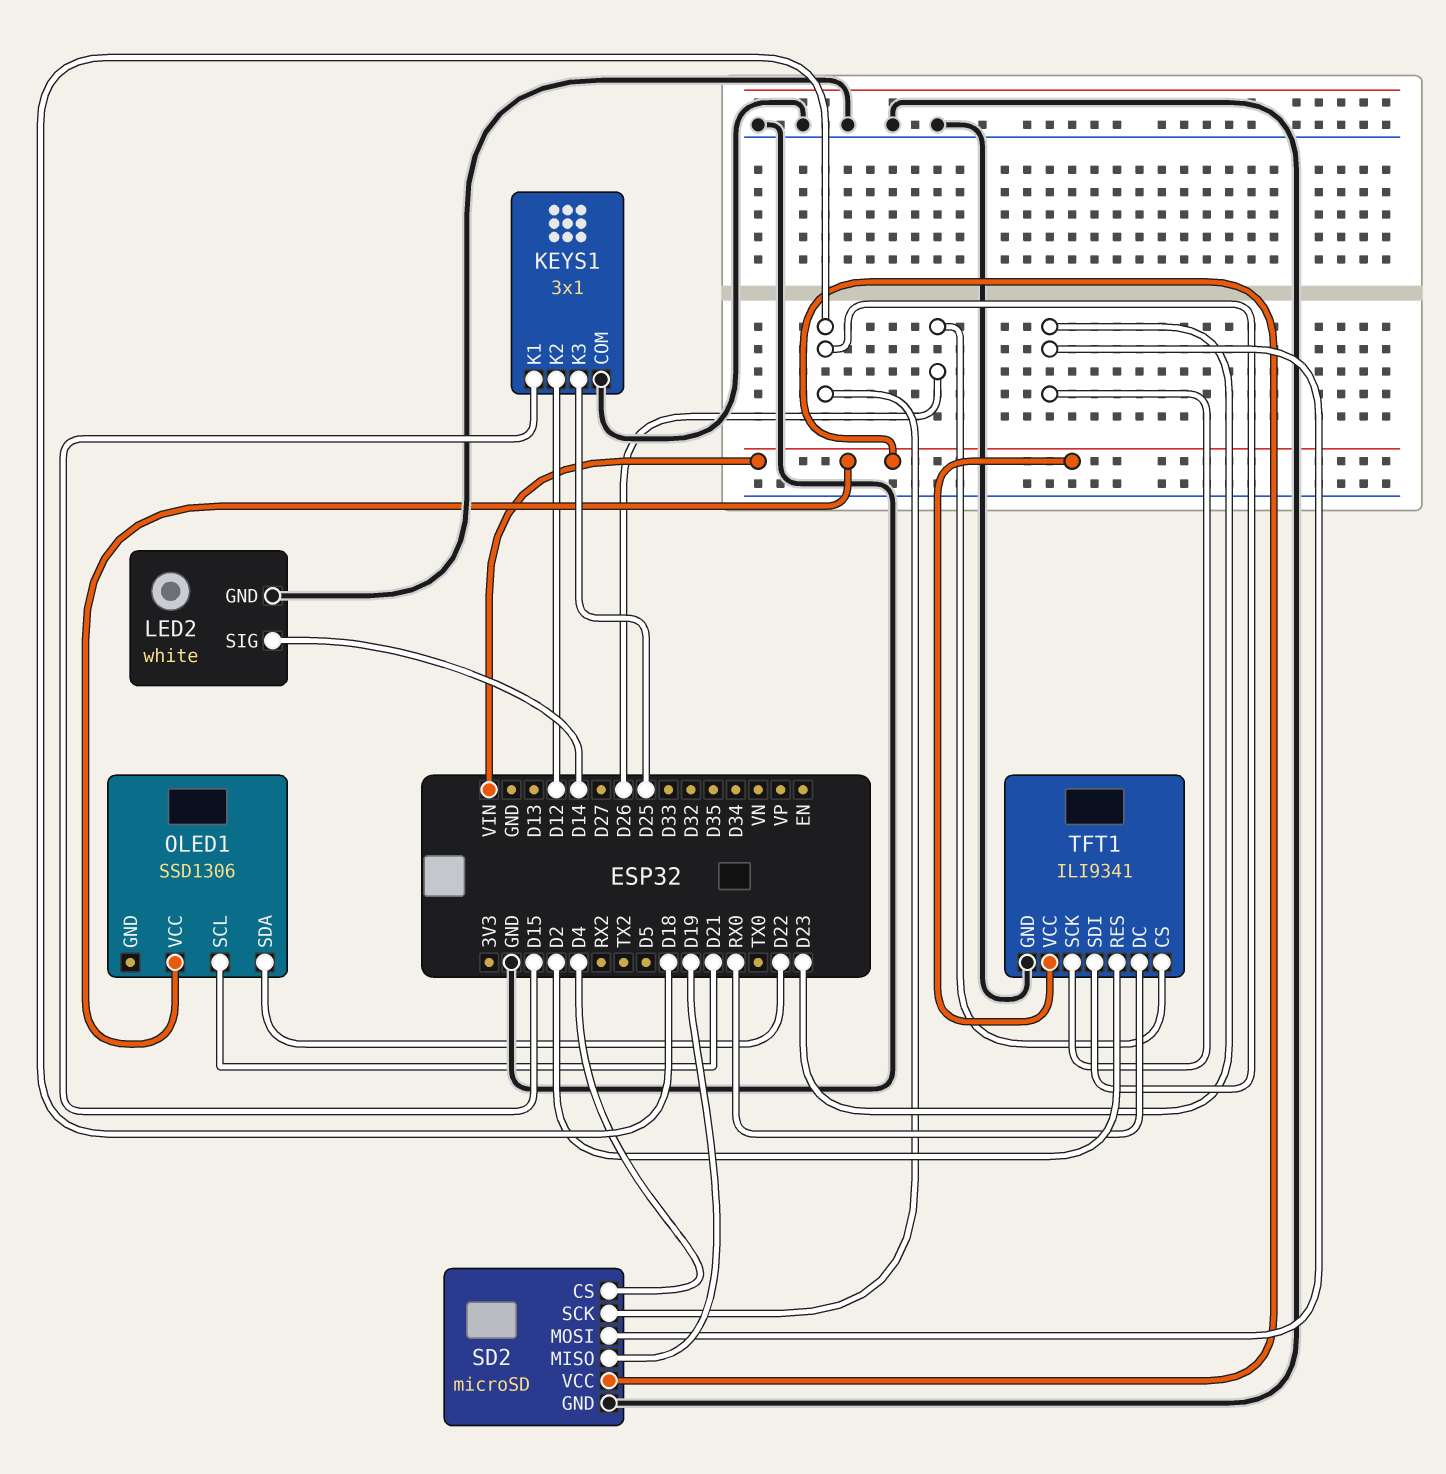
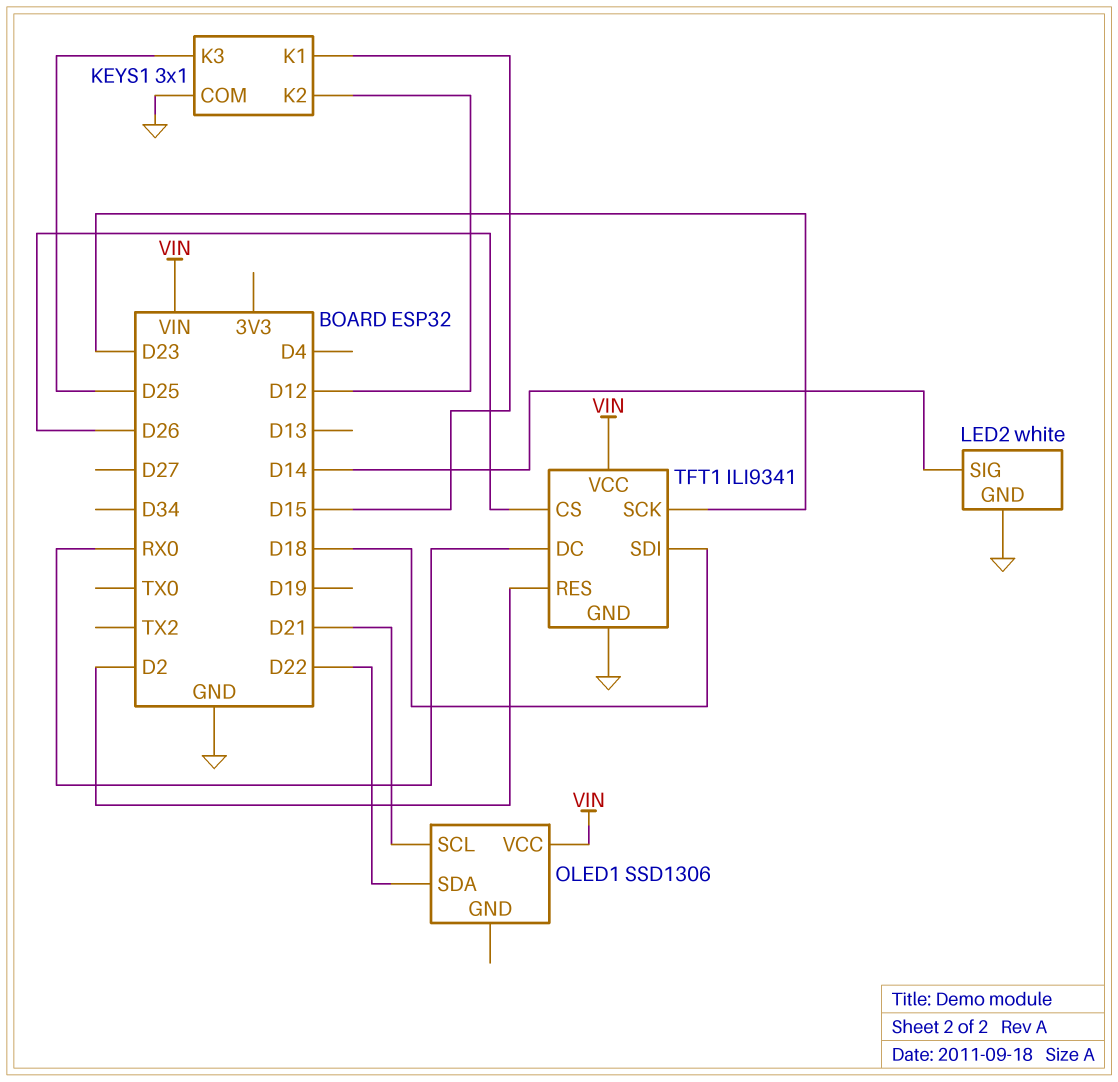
SD2: microSD -> none
SD2 pin CS: D4 -> none
SD2 pin GND: GND -> none
SD2 pin MISO: D19 -> none
SD2 pin MOSI: D23 -> none
SD2 pin SCK: D18 -> none
SD2 pin VCC: VIN -> none

